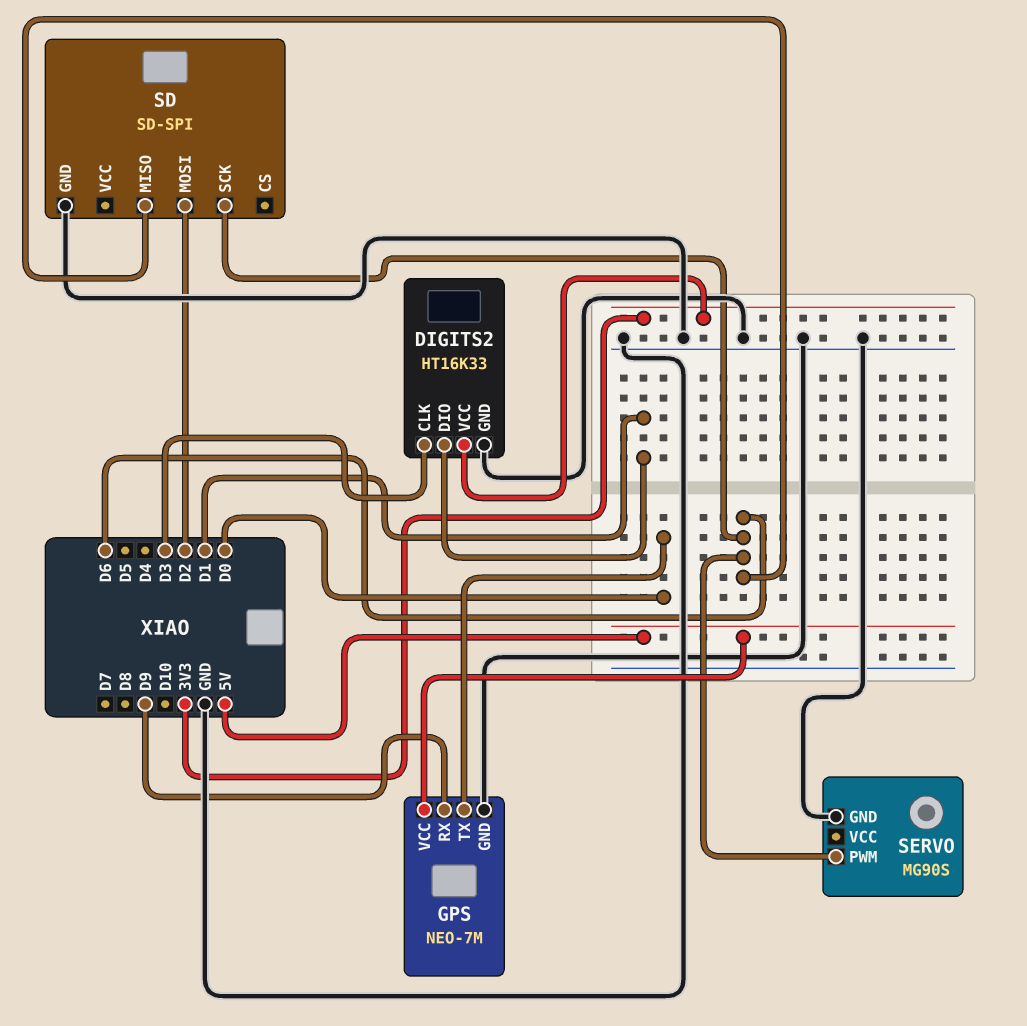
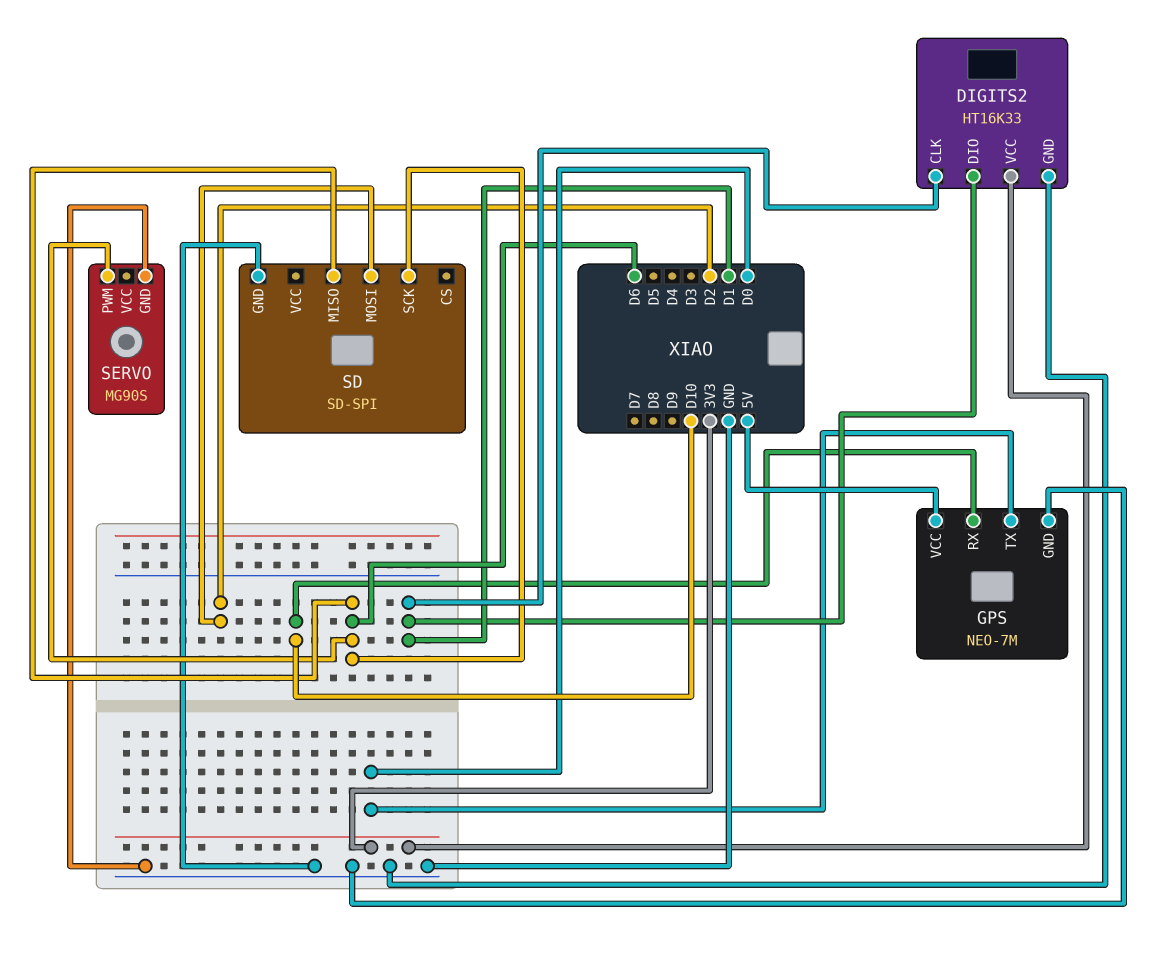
DIGITS2 pin CLK: D3 -> D1
GPS pin RX: D9 -> D10

